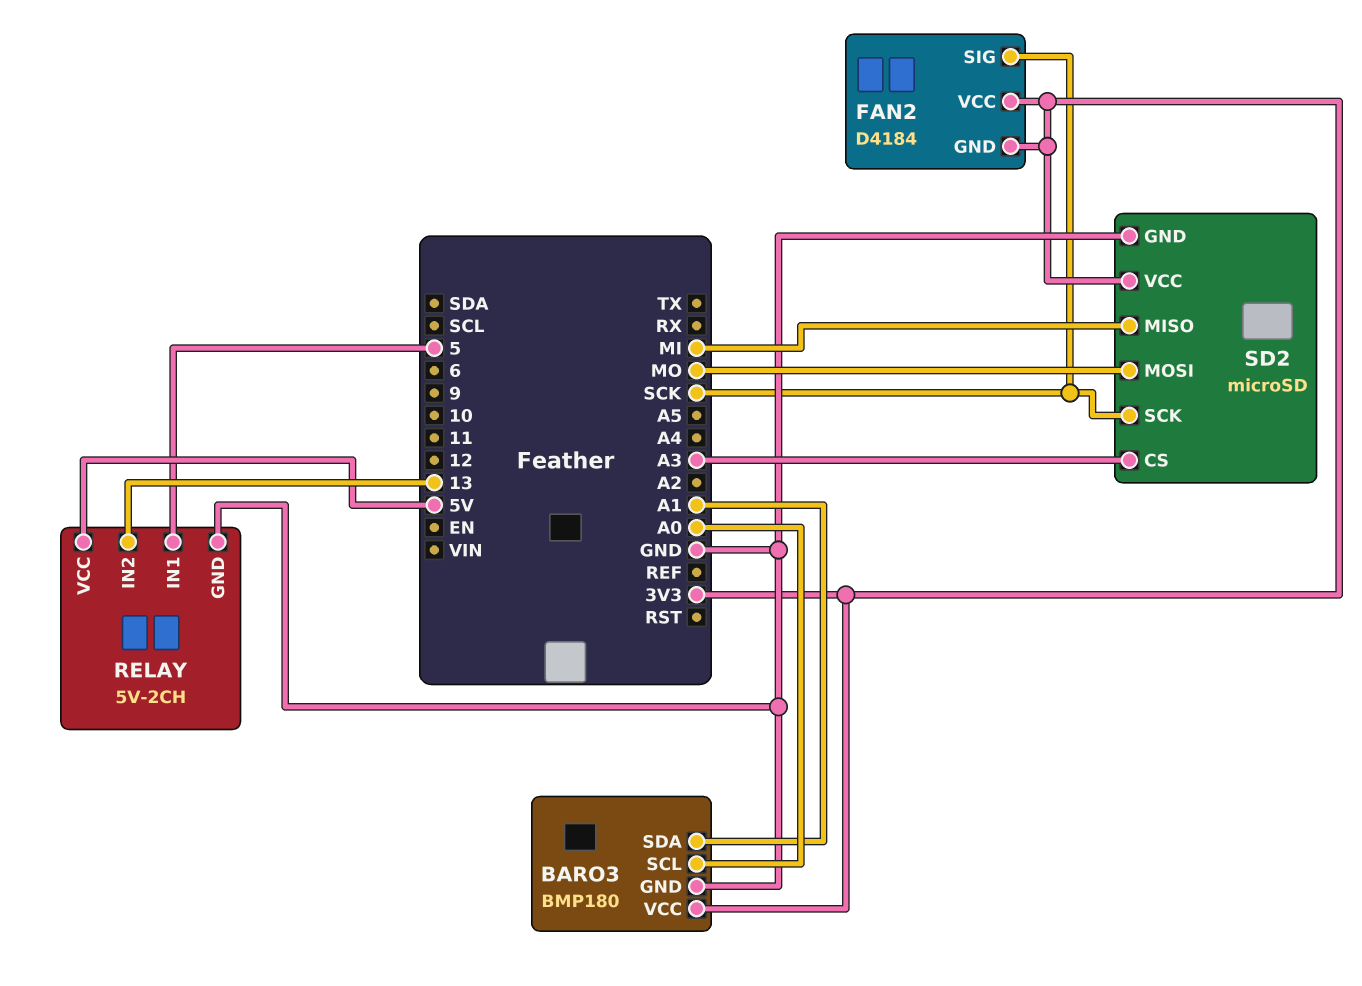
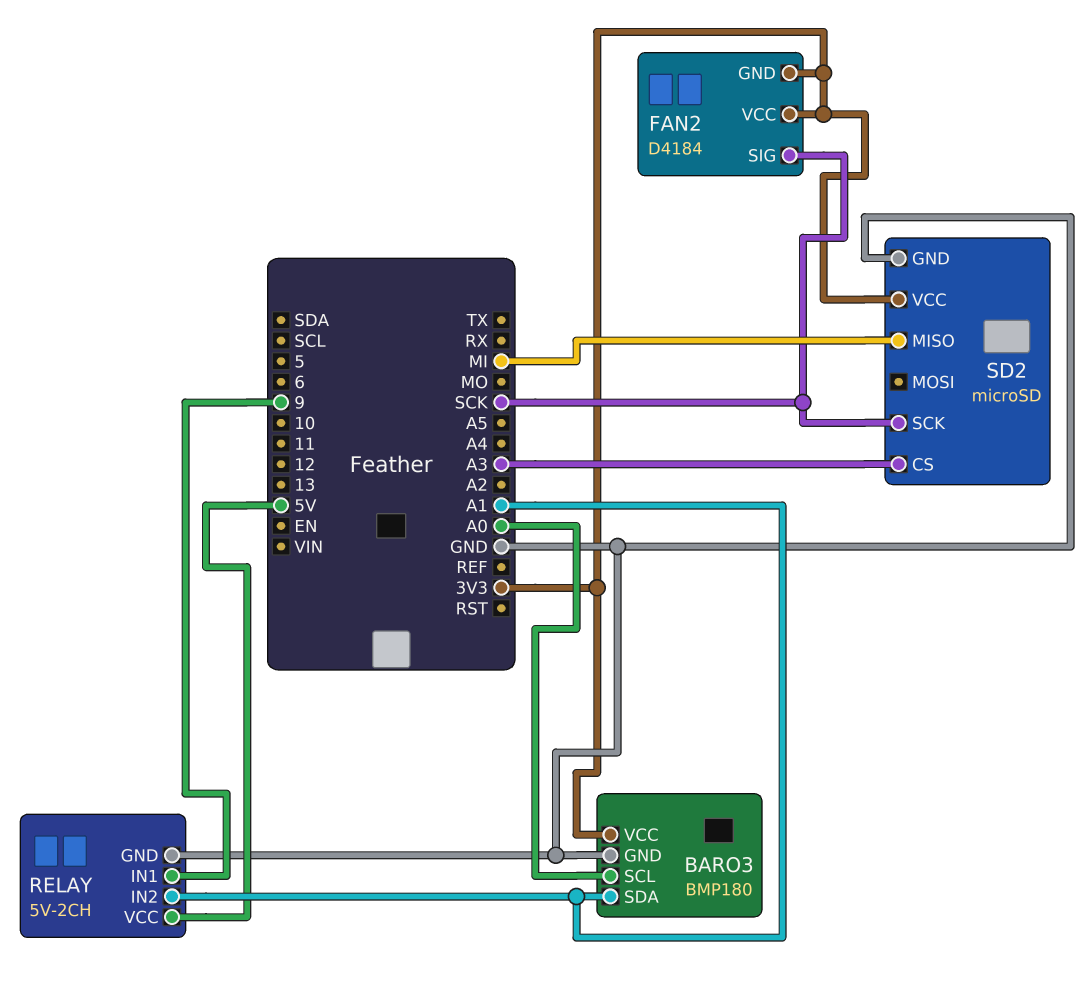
RELAY pin IN1: 5 -> 9
RELAY pin IN2: 13 -> A1
SD2 pin MOSI: MO -> none

